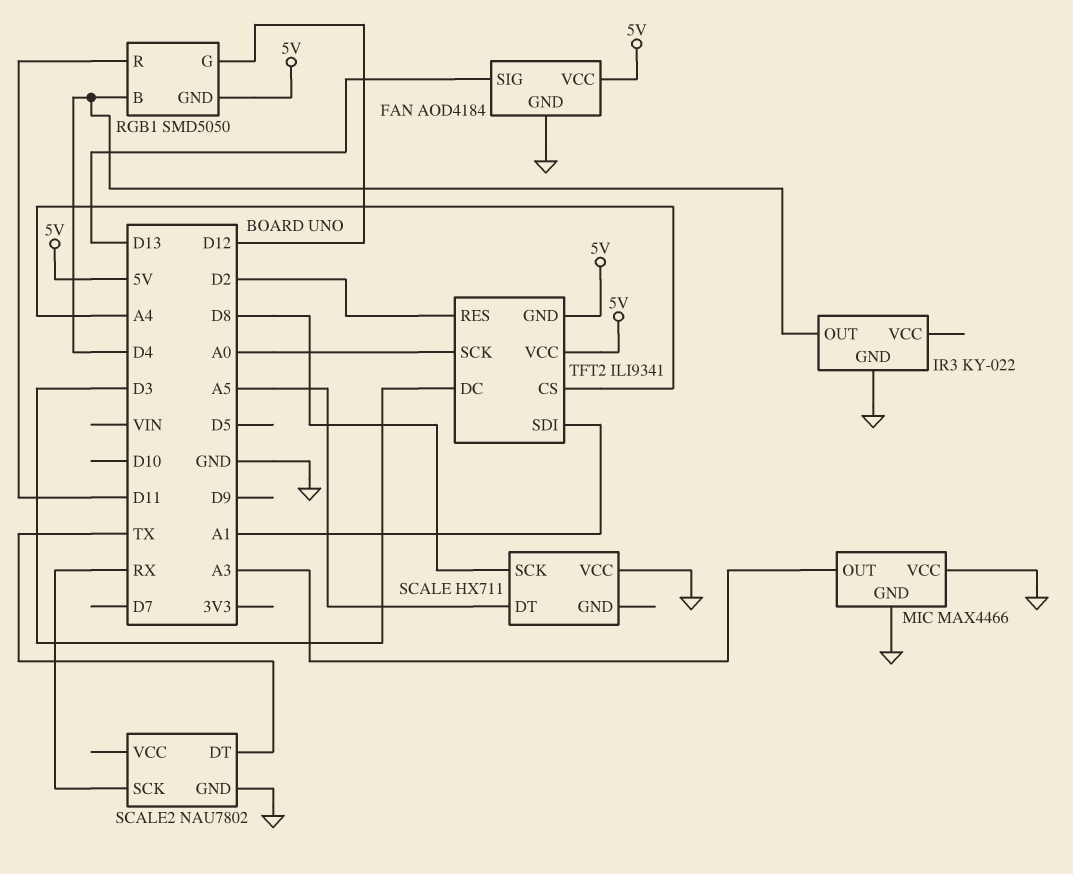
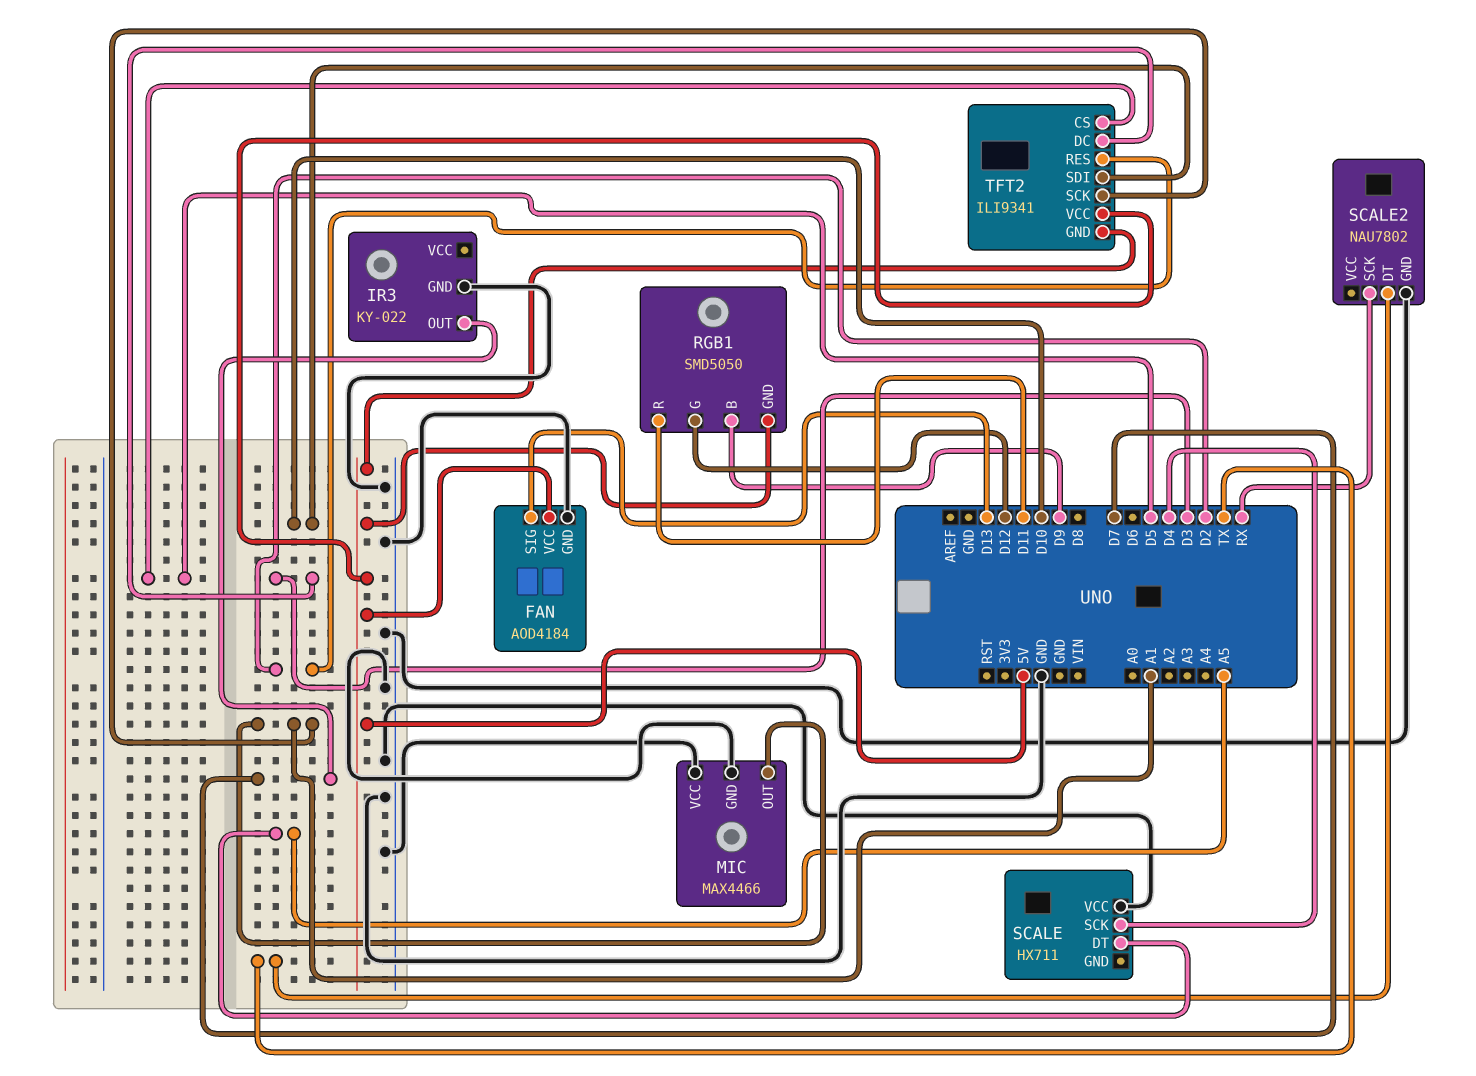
IR3 pin OUT: D4 -> D7
MIC pin OUT: A3 -> A1
RGB1 pin B: D4 -> D9
SCALE pin SCK: D8 -> D4
TFT2 pin CS: A4 -> D5
TFT2 pin SCK: A0 -> A1
TFT2 pin SDI: A1 -> D10

